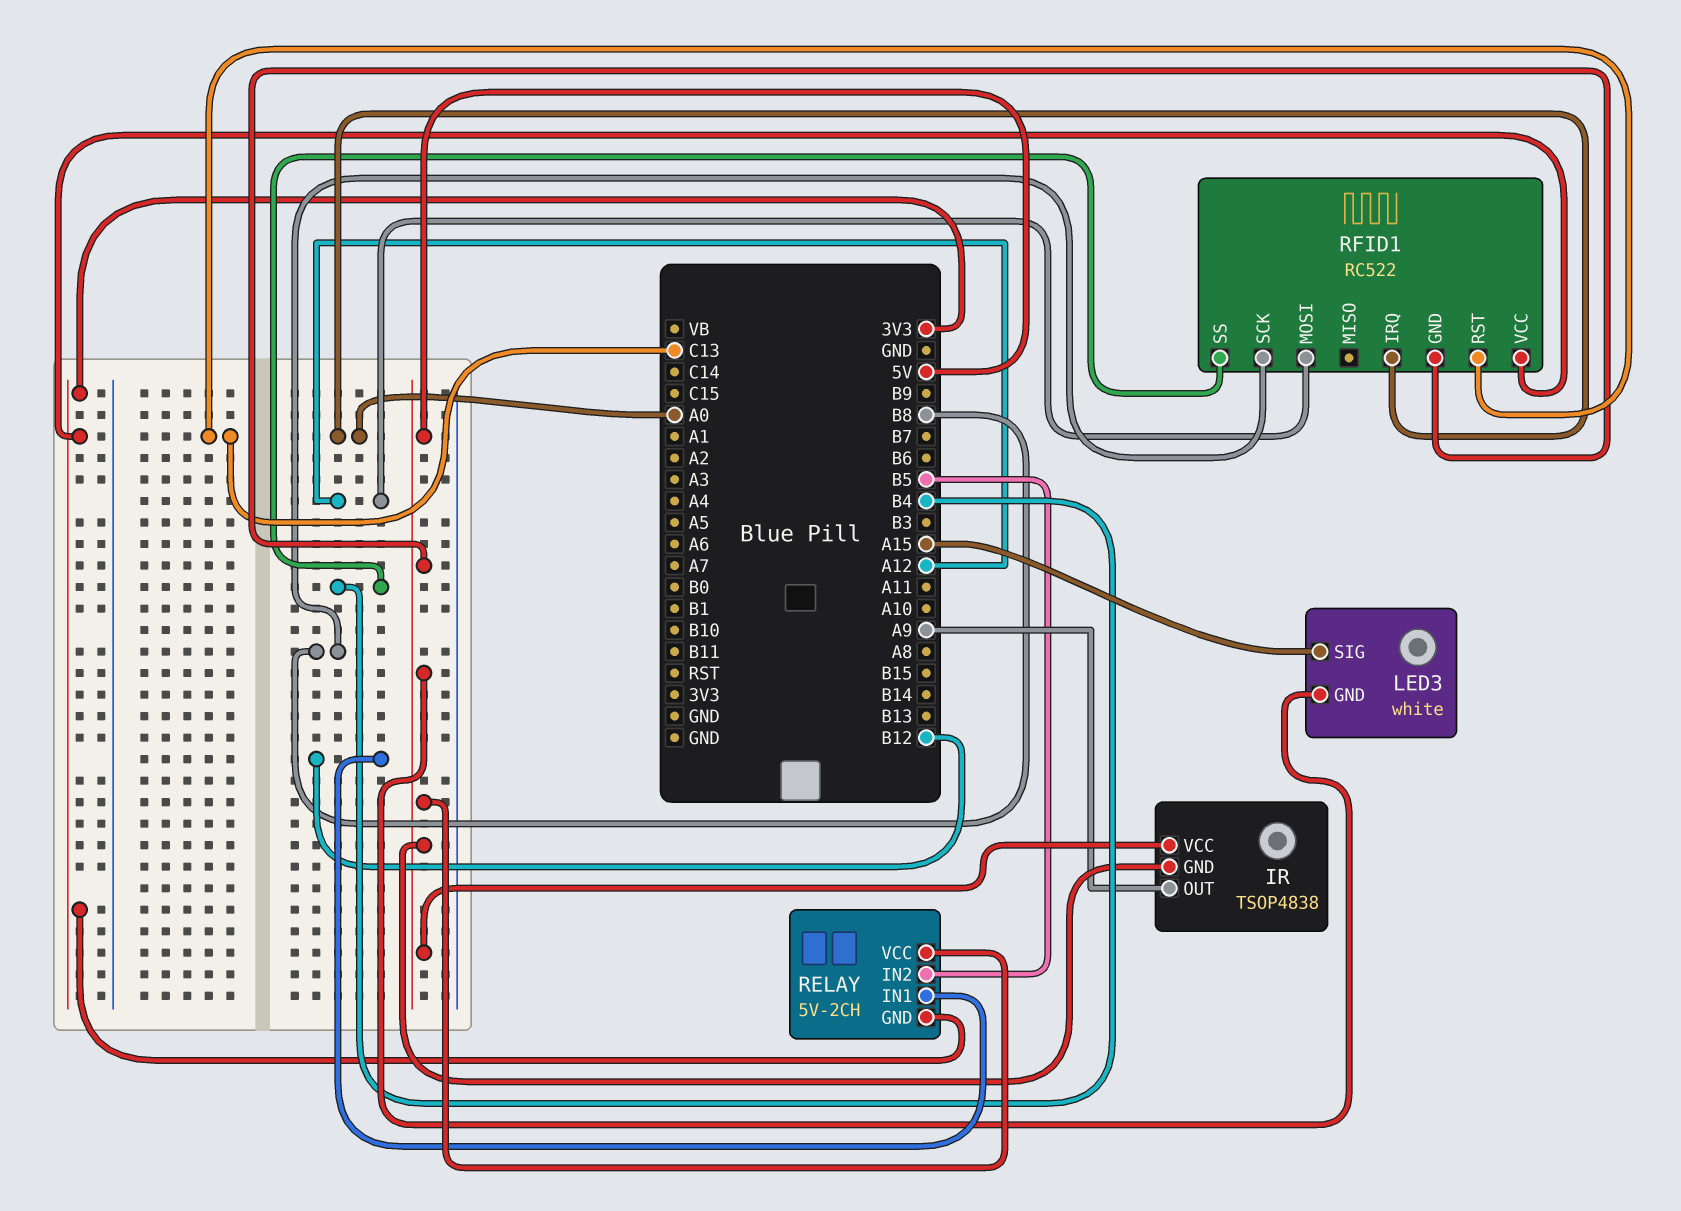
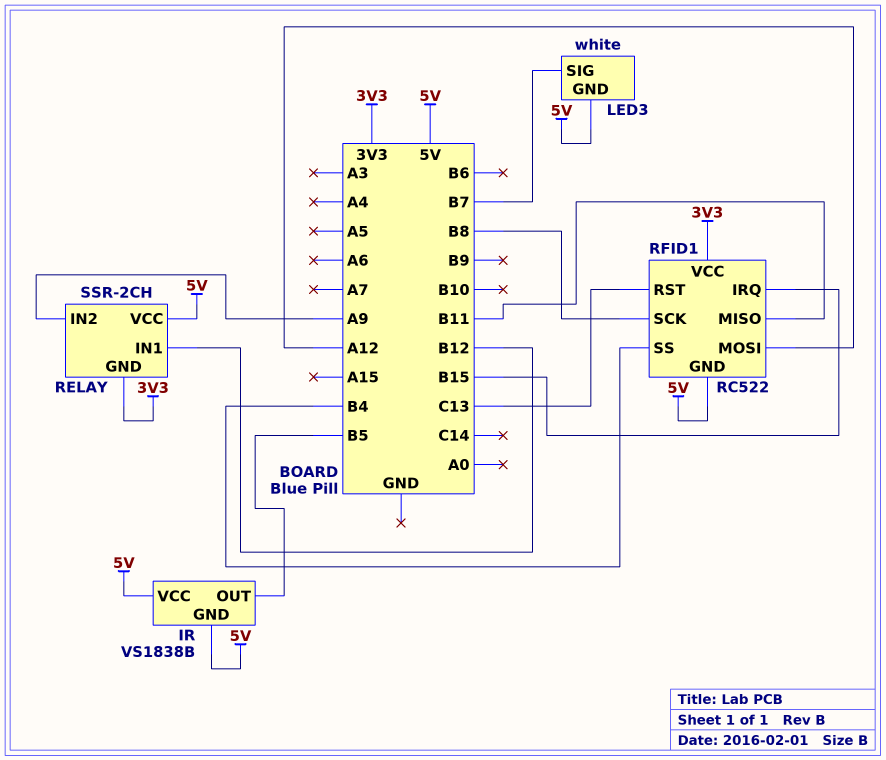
IR: TSOP4838 -> VS1838B
IR pin OUT: A9 -> B5
LED3 pin SIG: A15 -> B7
RELAY: 5V-2CH -> SSR-2CH
RELAY pin IN2: B5 -> A9
RFID1 pin IRQ: A0 -> B15
RFID1 pin MISO: none -> B11

